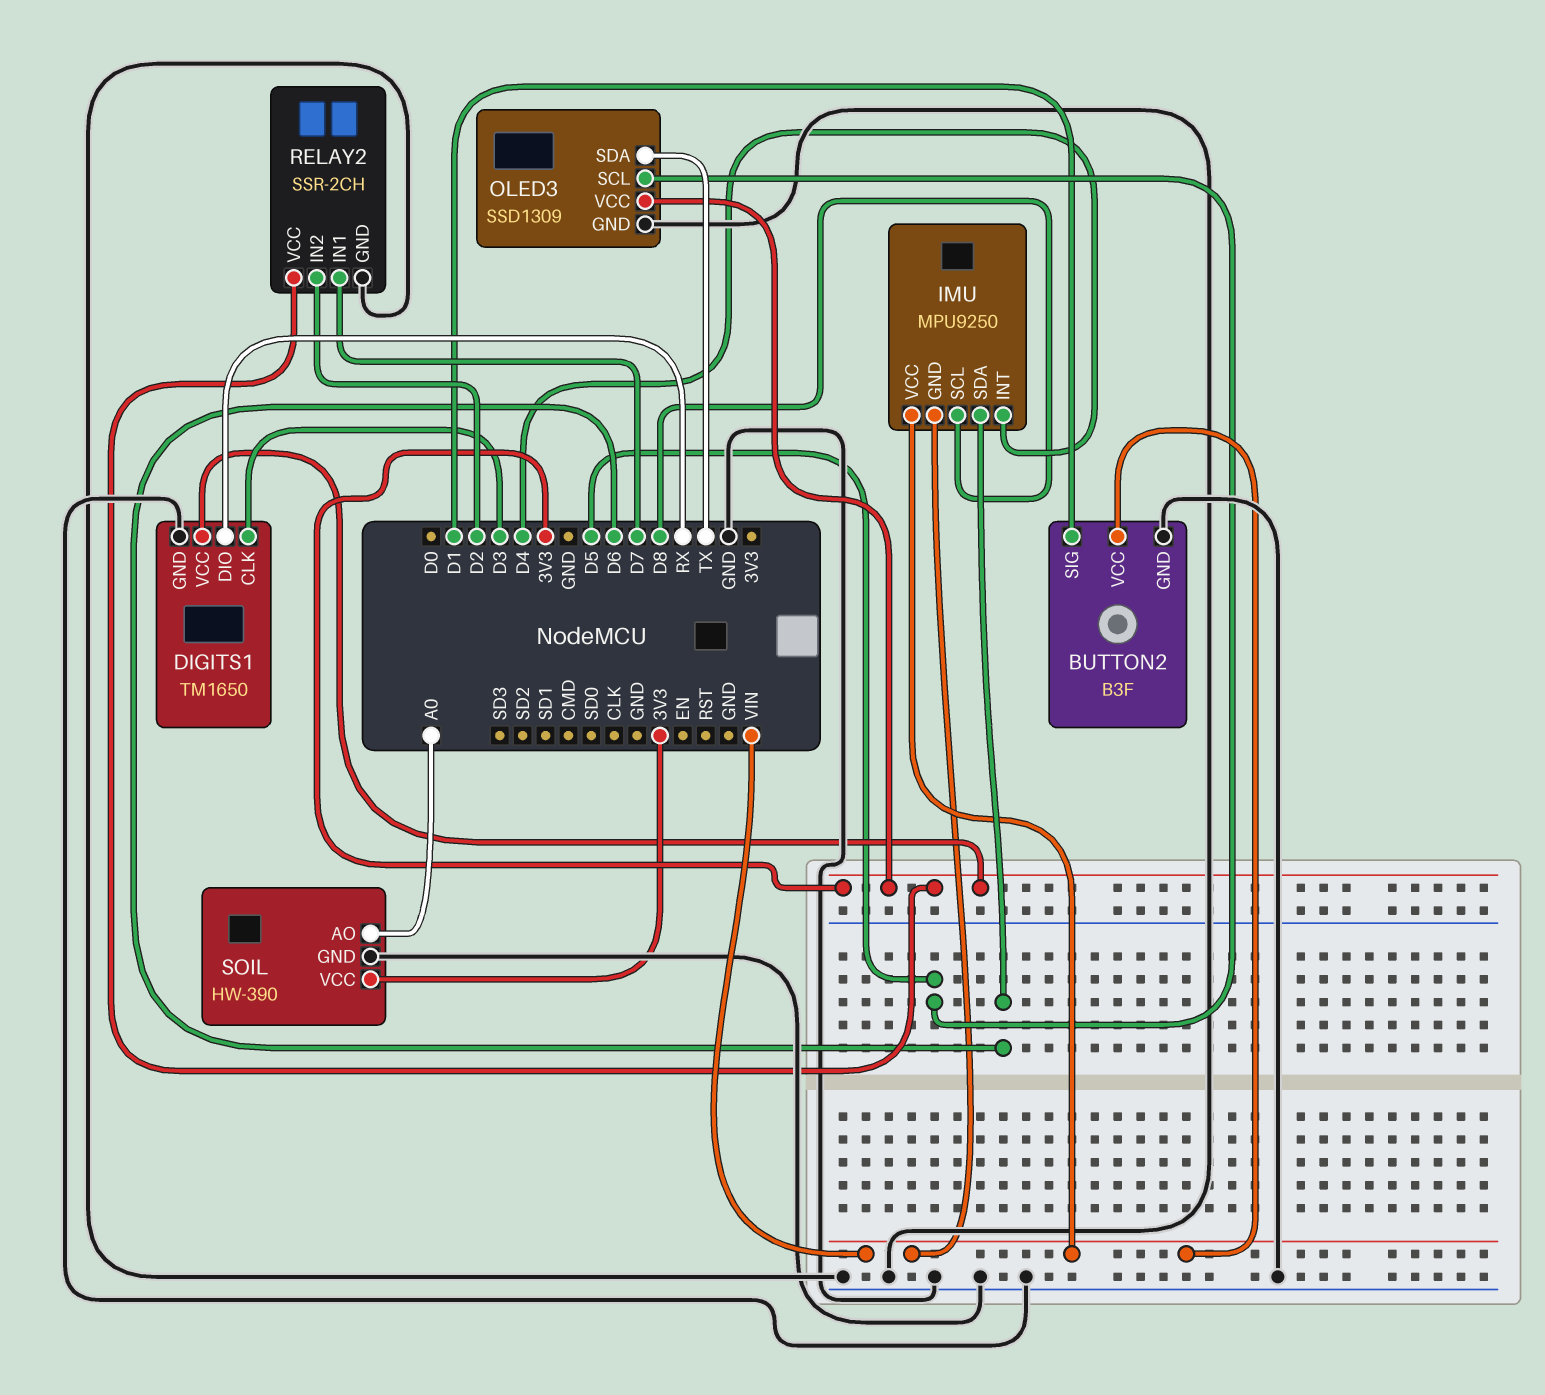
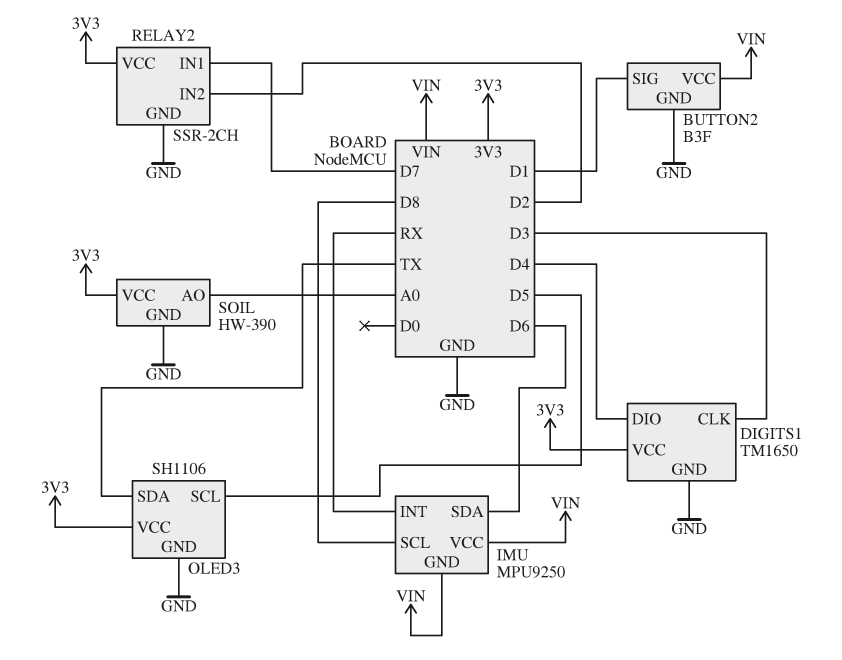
DIGITS1 pin DIO: RX -> D4
IMU pin INT: D4 -> RX
OLED3: SSD1309 -> SH1106

